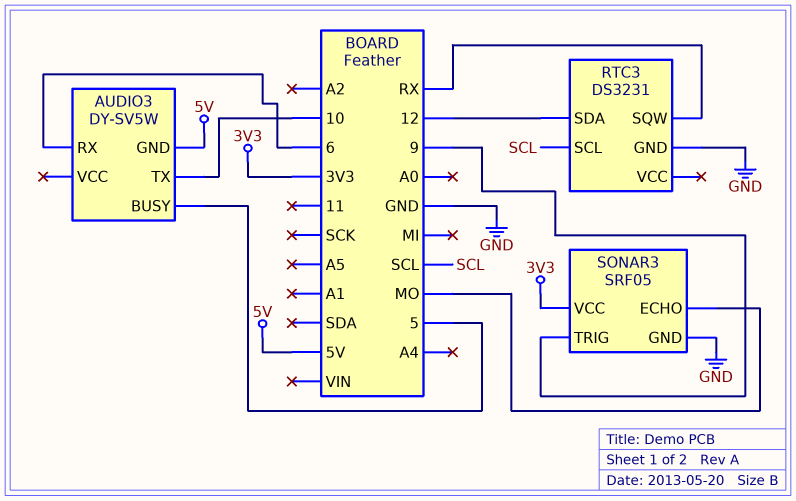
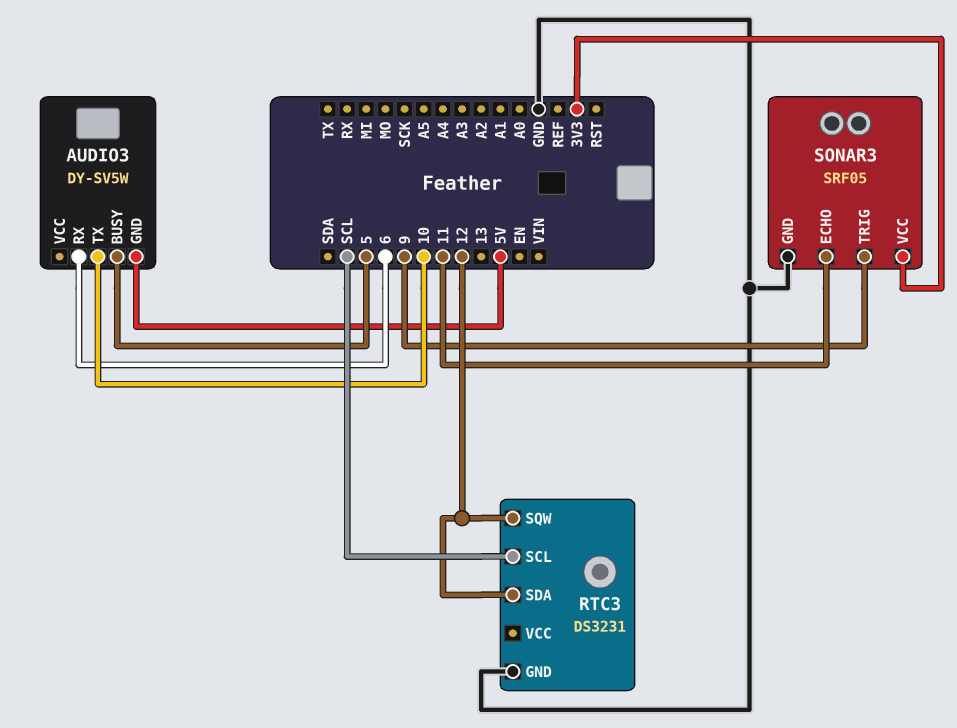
RTC3 pin SQW: RX -> 12
SONAR3 pin ECHO: MO -> 11

